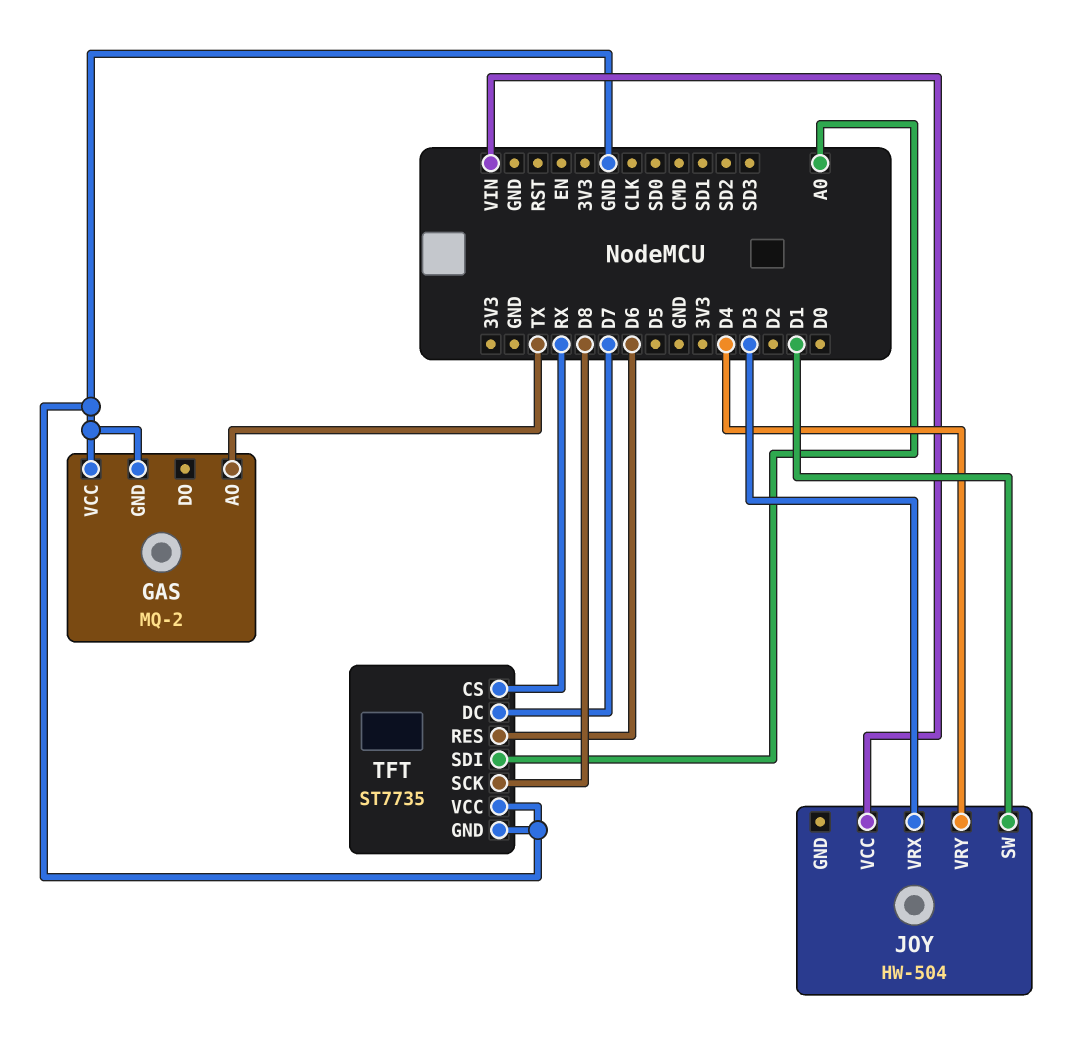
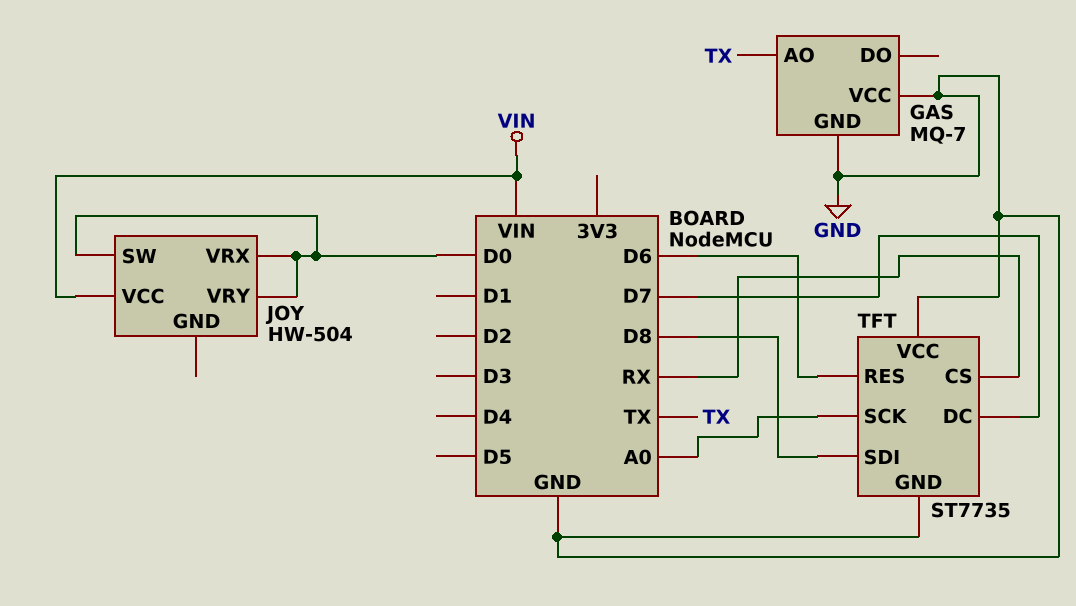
GAS: MQ-2 -> MQ-7
JOY pin SW: D1 -> D0
JOY pin VRX: D3 -> D0
JOY pin VRY: D4 -> D0
TFT pin SCK: D8 -> A0
TFT pin SDI: A0 -> D8

